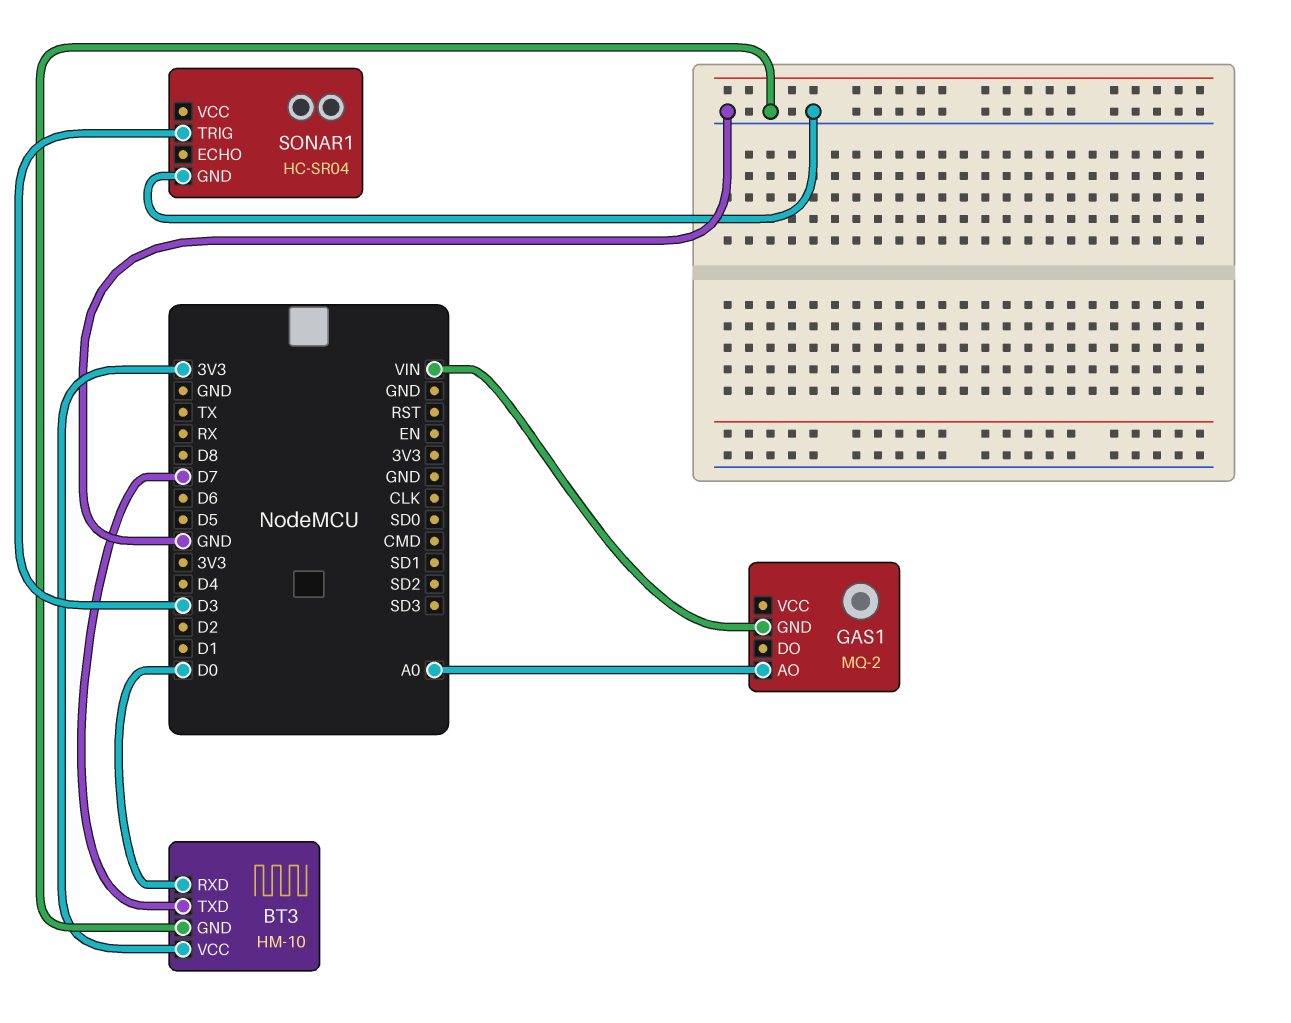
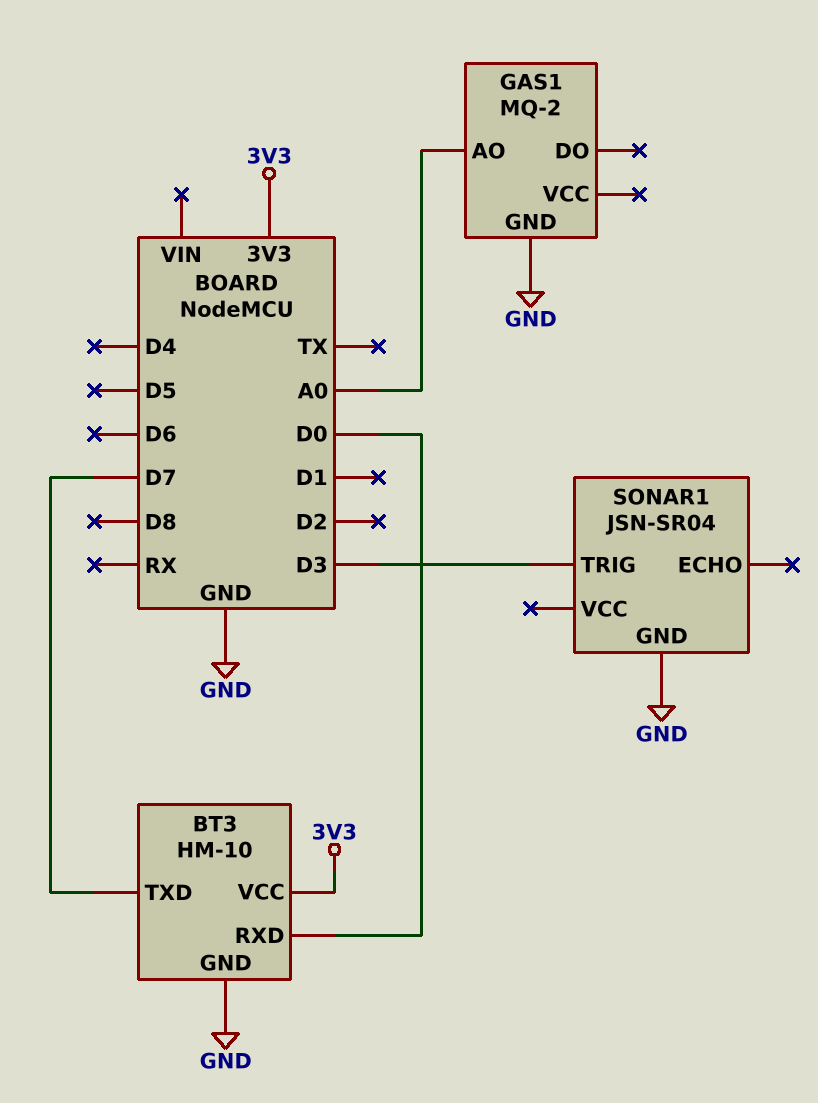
GAS1 pin GND: VIN -> GND
SONAR1: HC-SR04 -> JSN-SR04

